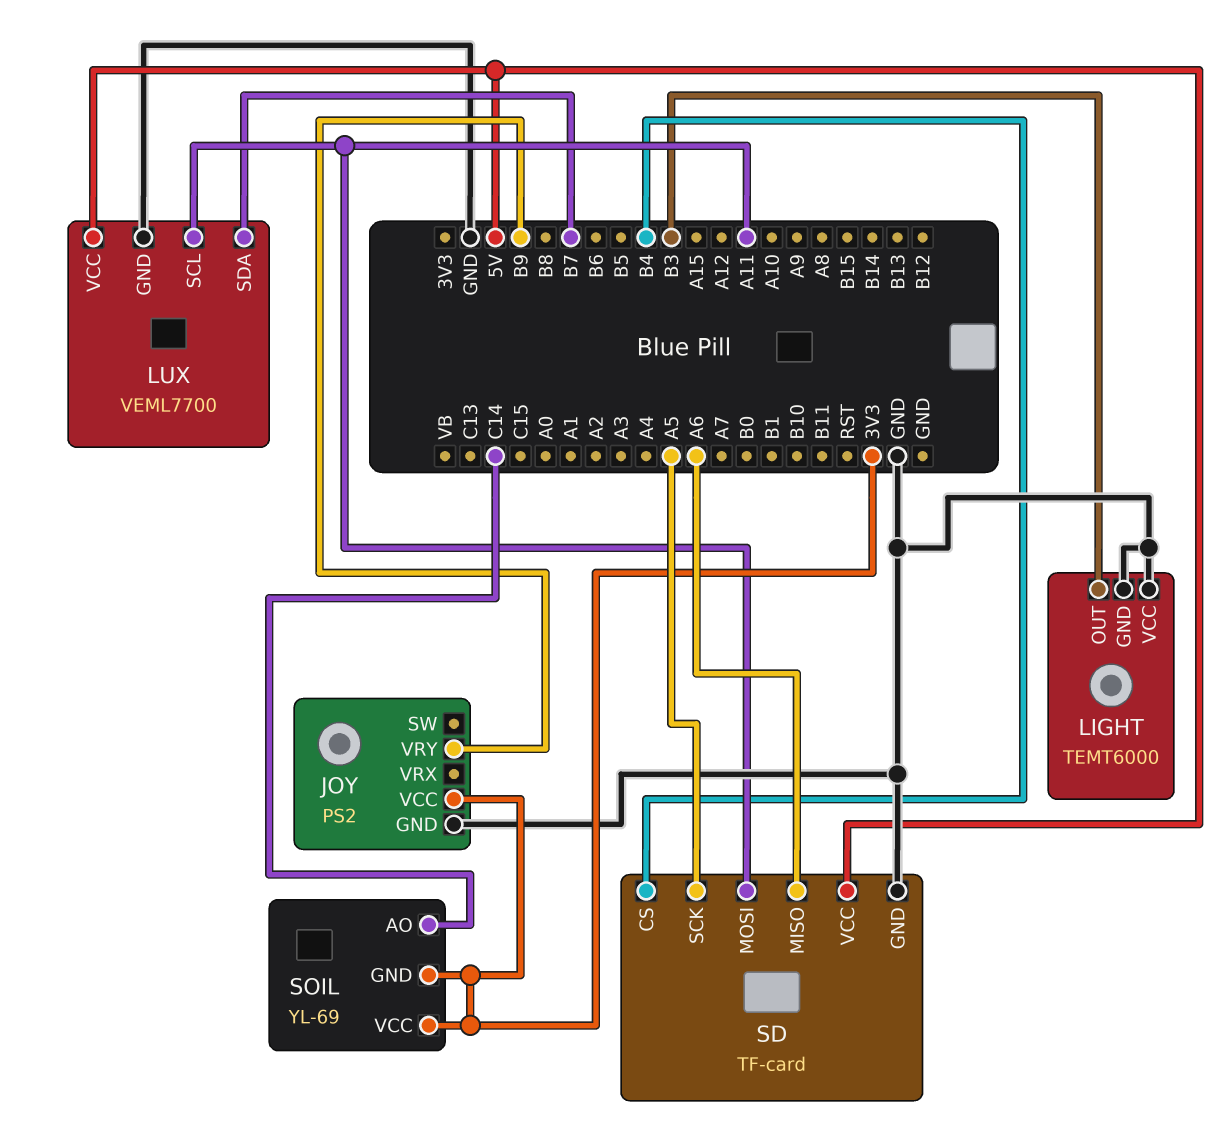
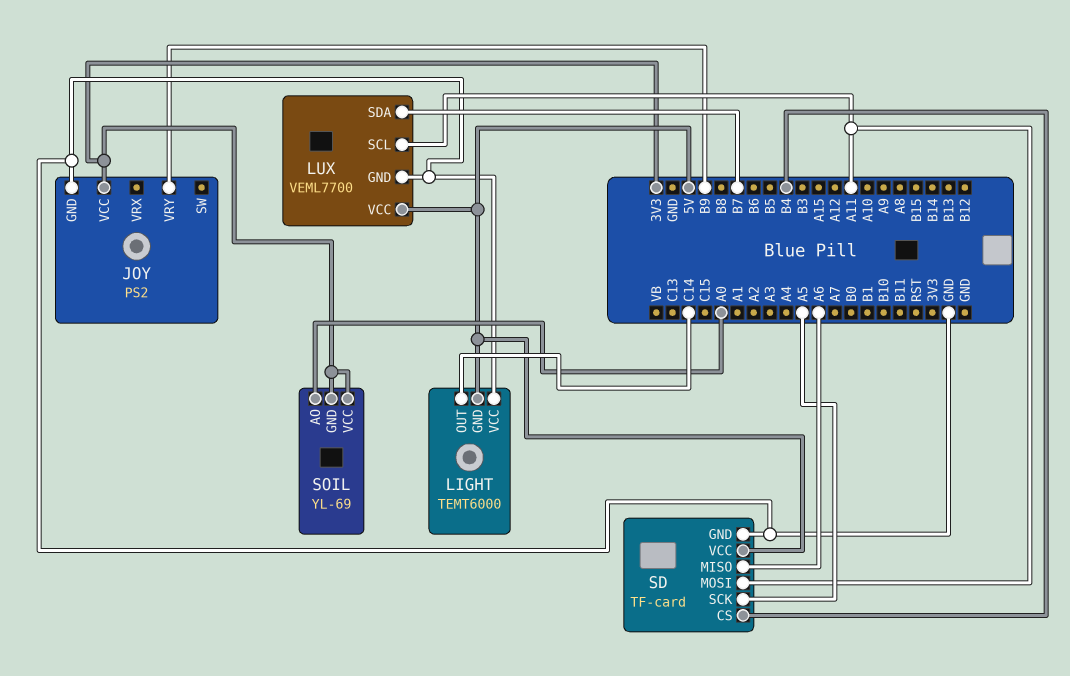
LIGHT pin GND: GND -> 5V
LIGHT pin OUT: B3 -> C14
SOIL pin AO: C14 -> A0

